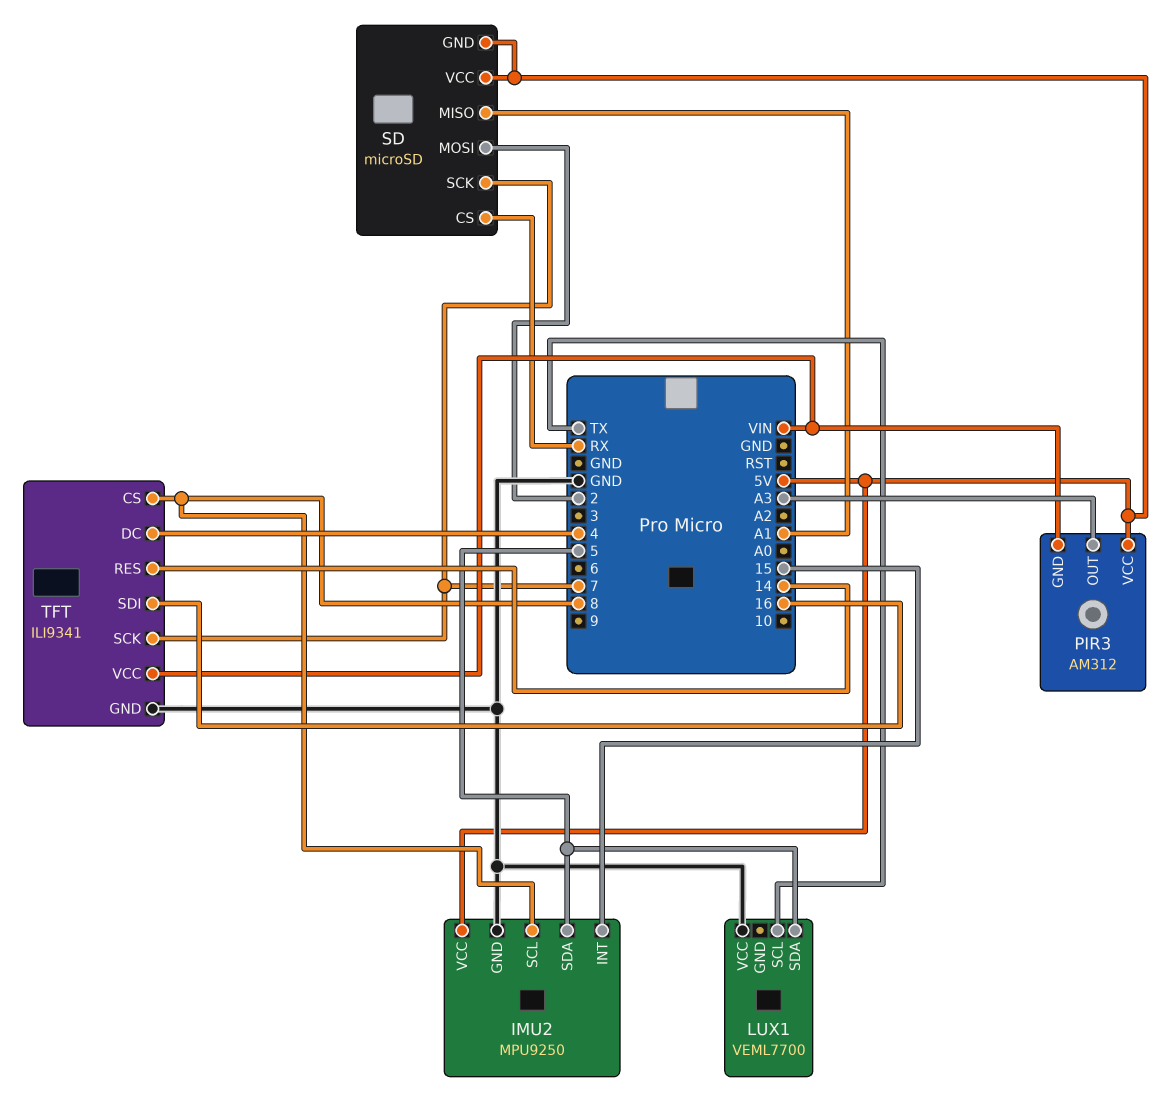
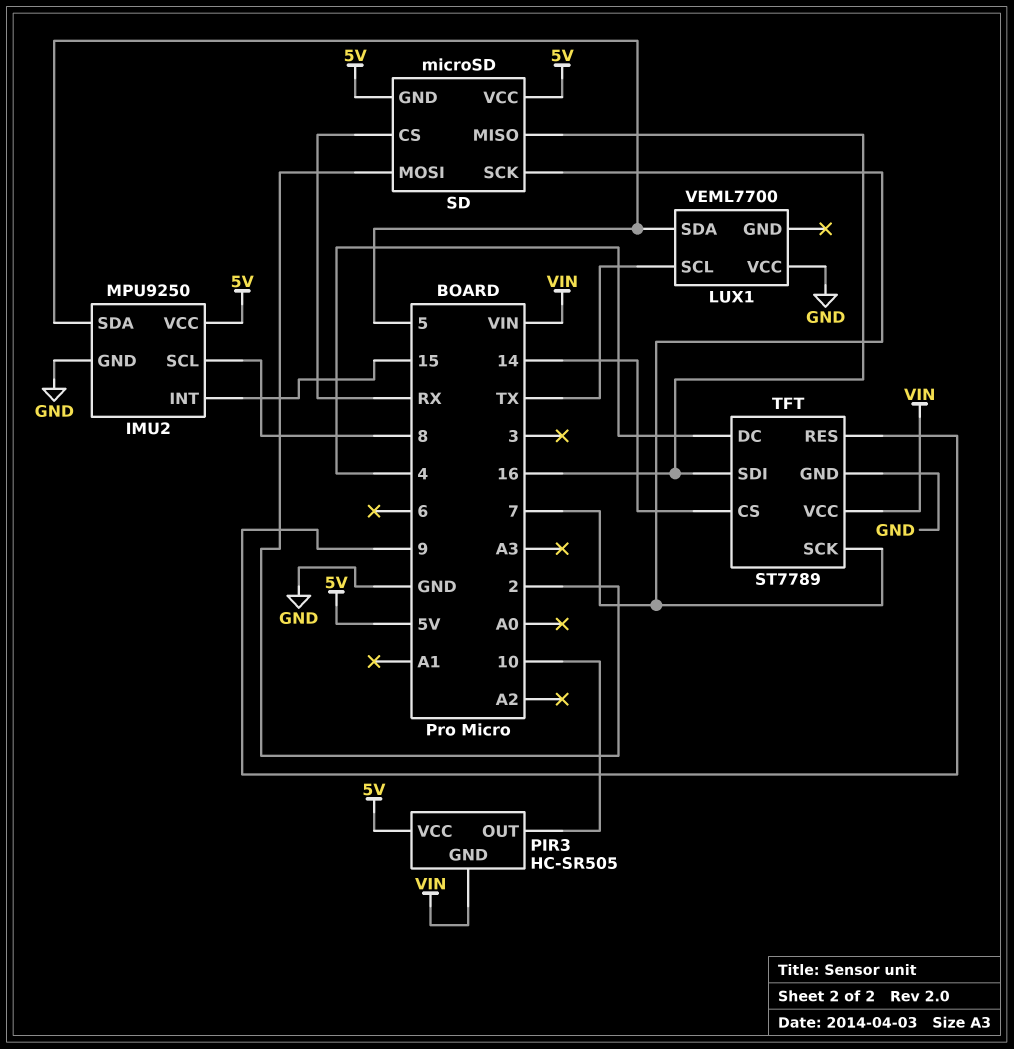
PIR3: AM312 -> HC-SR505
PIR3 pin OUT: A3 -> 10
SD pin MISO: A1 -> 16
TFT: ILI9341 -> ST7789
TFT pin CS: 8 -> 14
TFT pin RES: 14 -> 9

